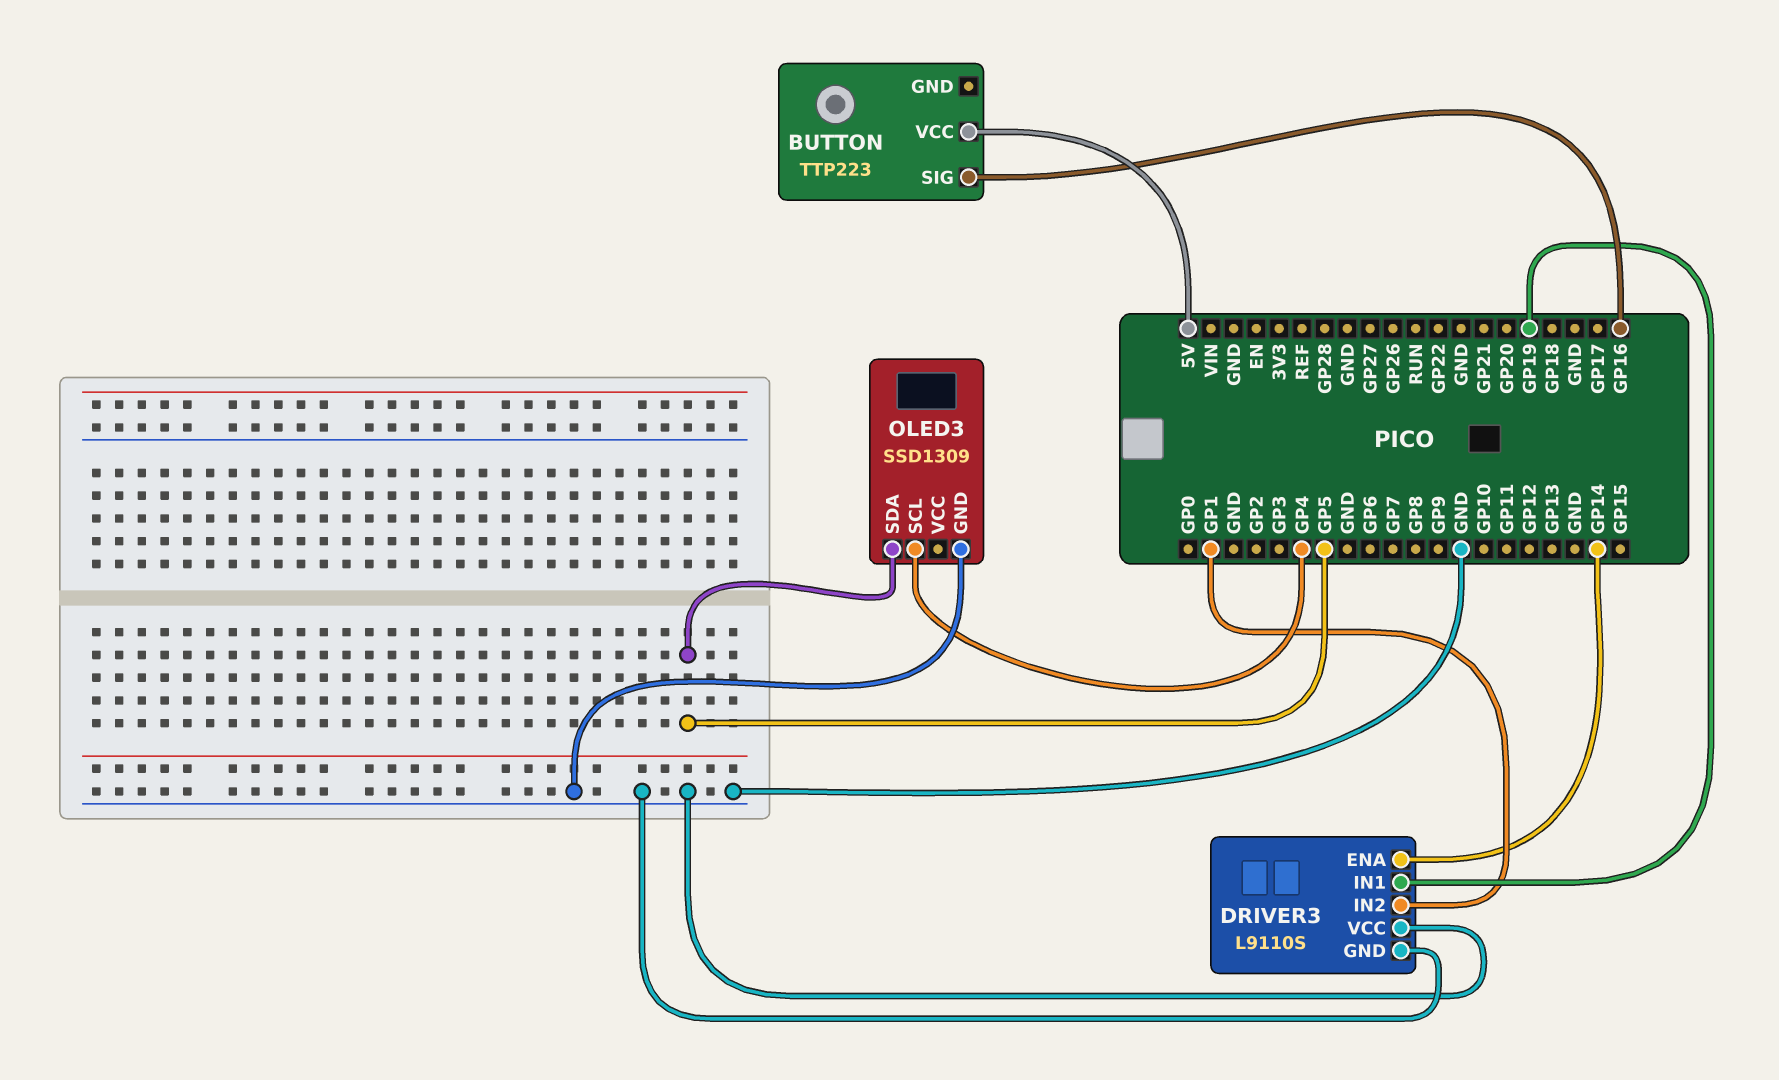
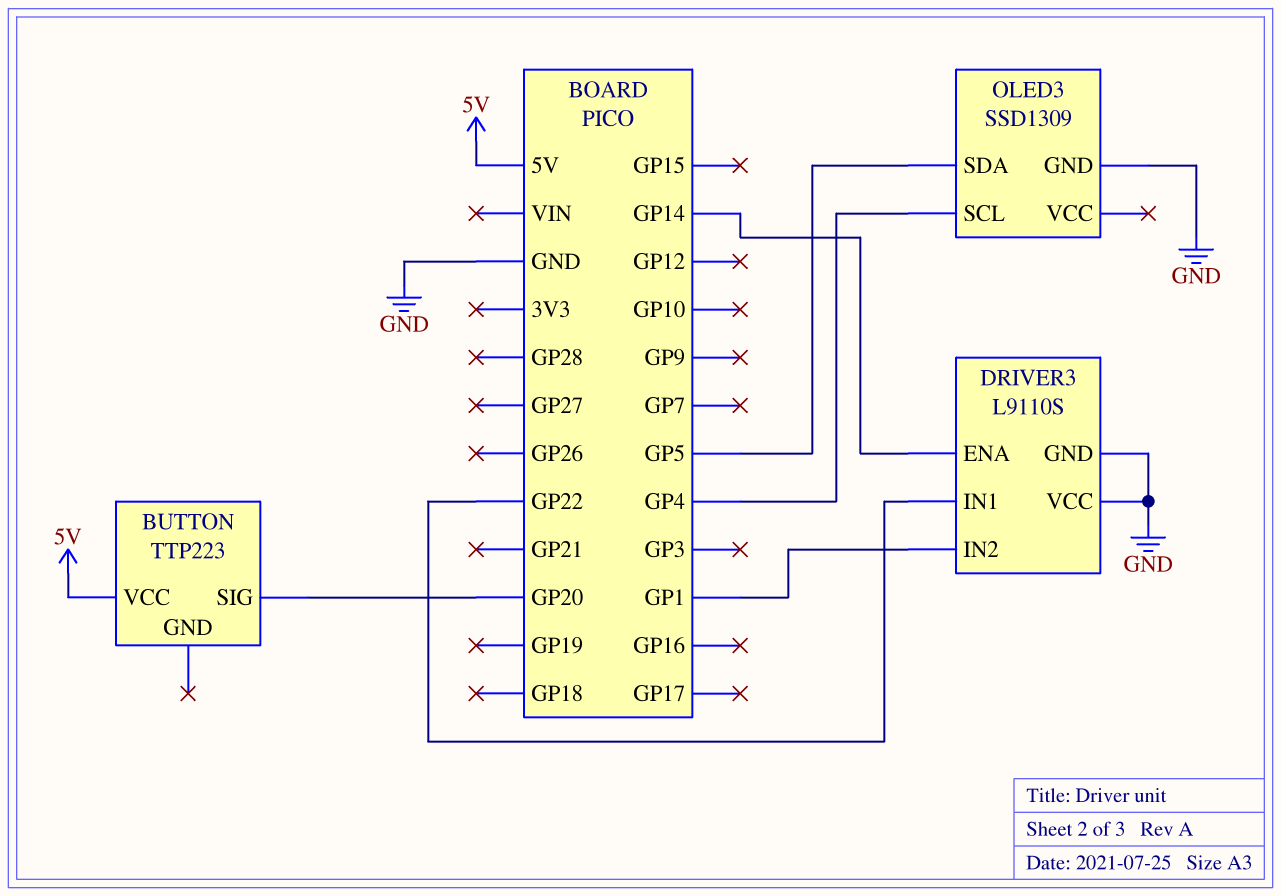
BUTTON pin SIG: GP16 -> GP20
DRIVER3 pin IN1: GP19 -> GP22

